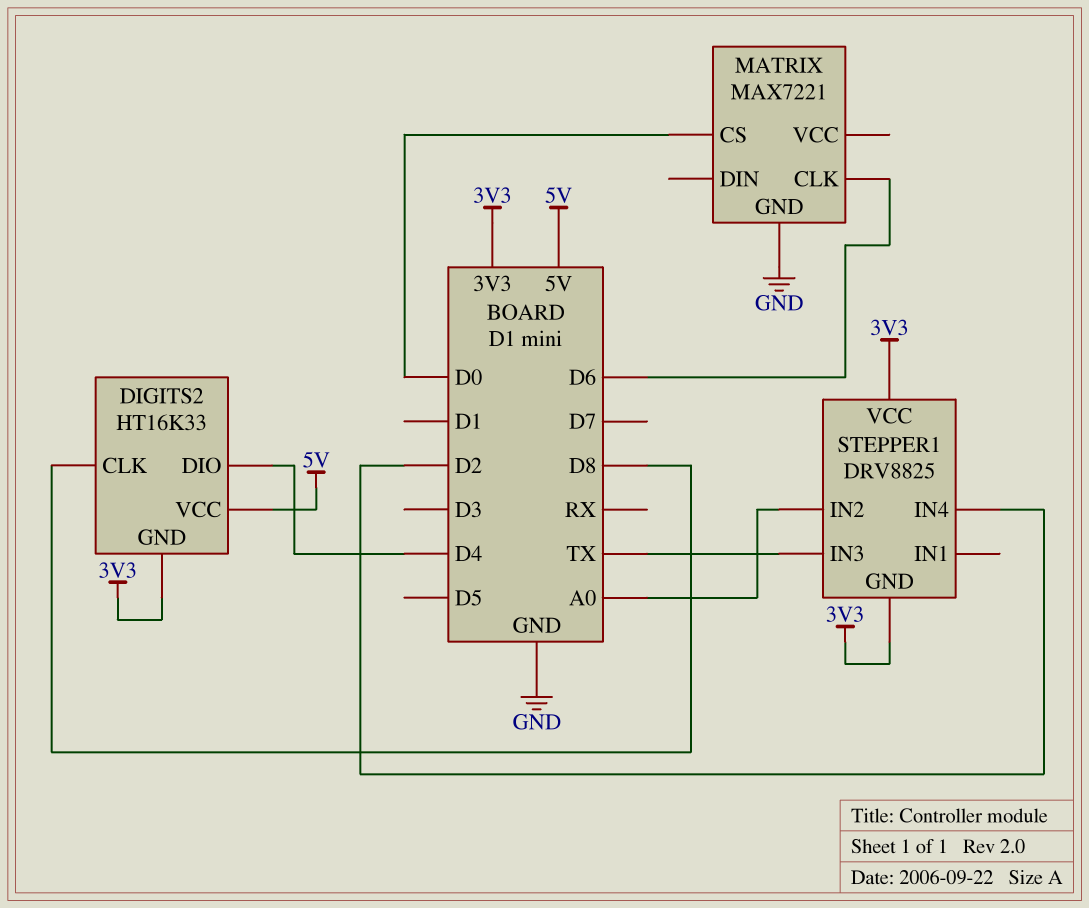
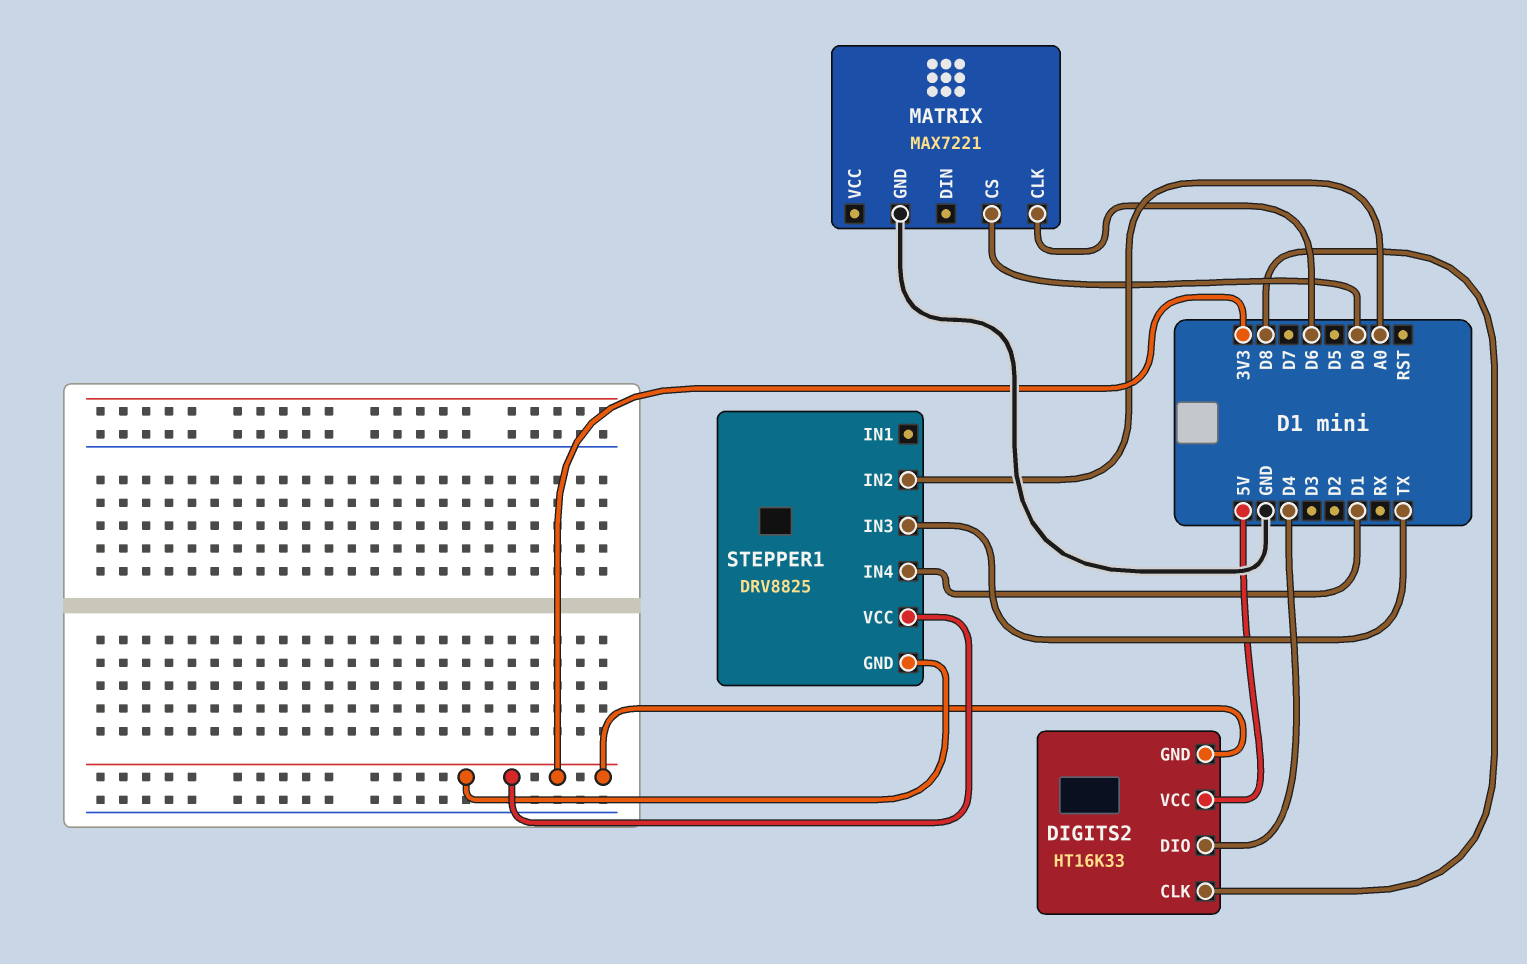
STEPPER1 pin IN4: D2 -> D1

